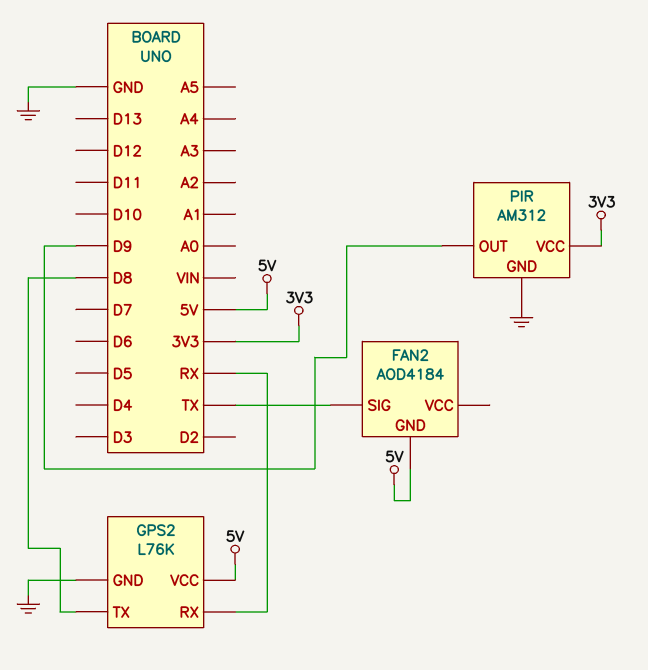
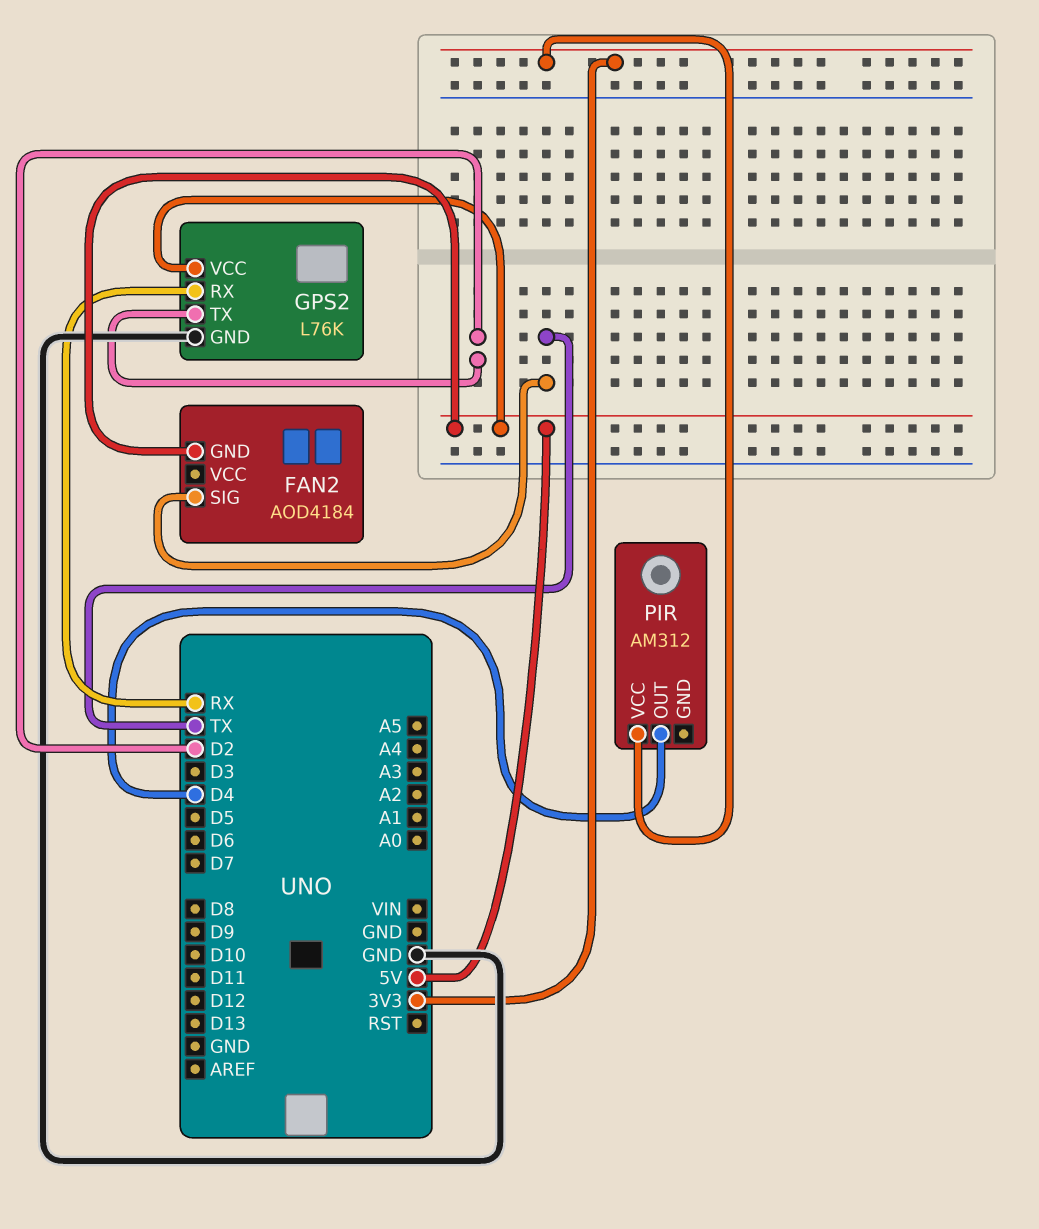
GPS2 pin TX: D8 -> D2
PIR pin GND: GND -> none
PIR pin OUT: D9 -> D4

